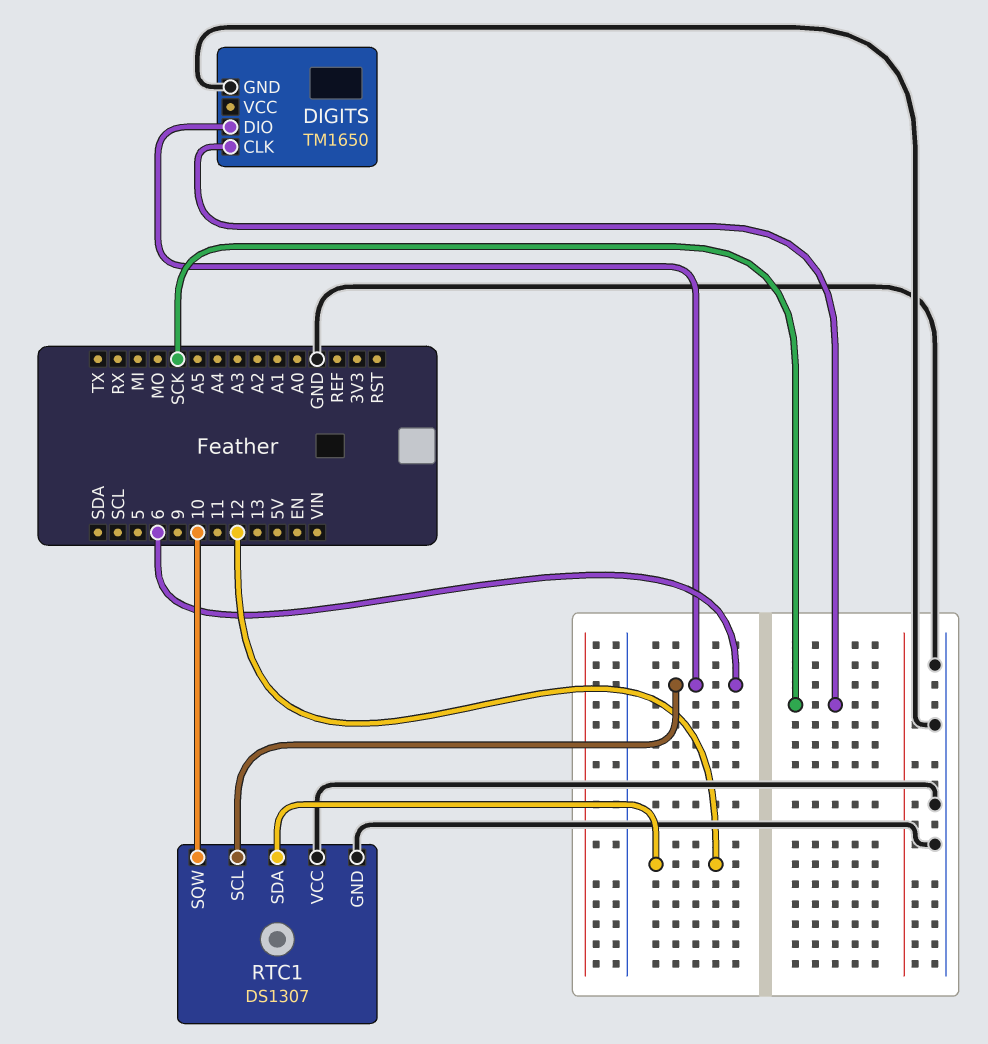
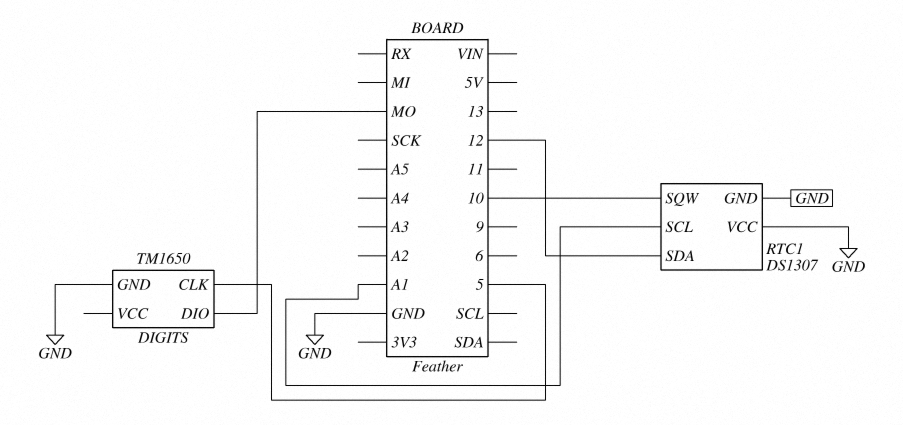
DIGITS pin CLK: SCK -> 5
DIGITS pin DIO: 6 -> MO
RTC1 pin SCL: 6 -> A1

